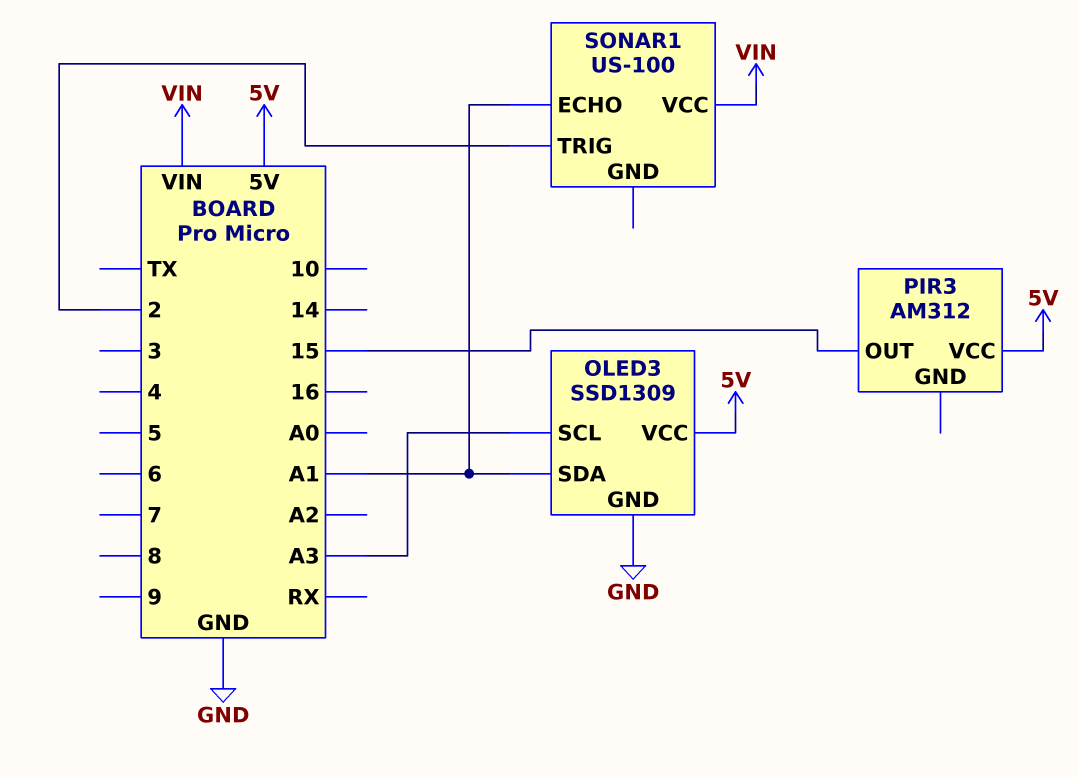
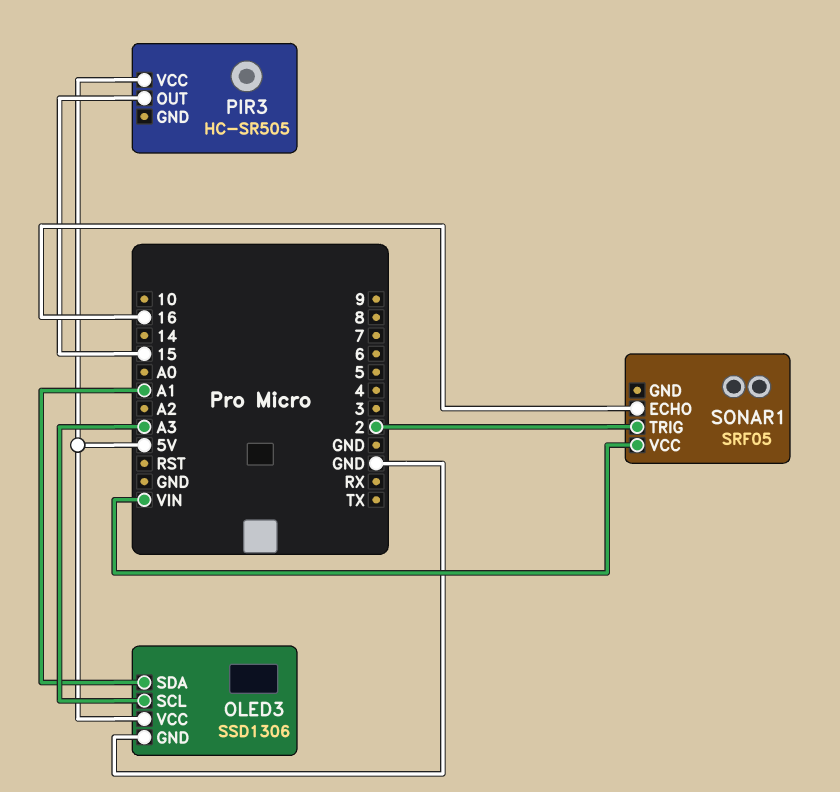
OLED3: SSD1309 -> SSD1306
PIR3: AM312 -> HC-SR505
SONAR1: US-100 -> SRF05
SONAR1 pin ECHO: A1 -> 16

